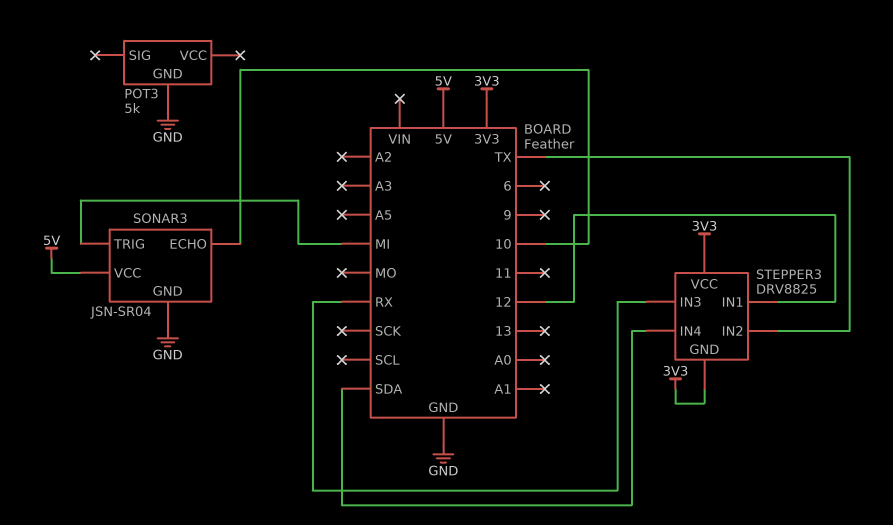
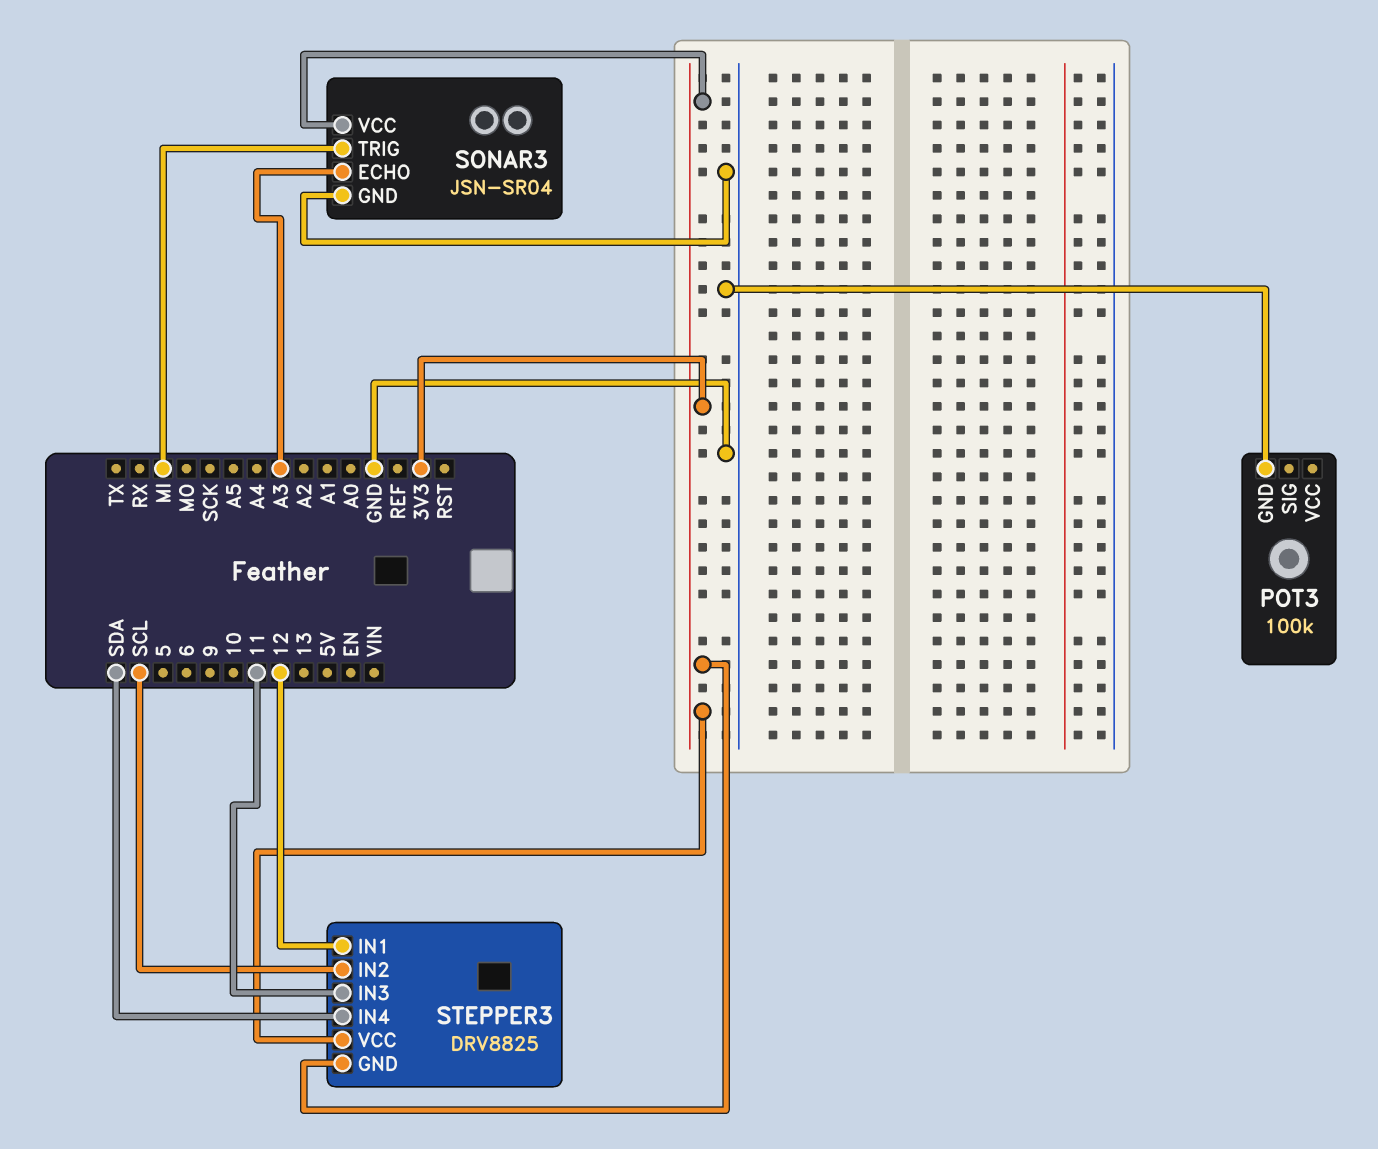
POT3: 5k -> 100k
SONAR3 pin ECHO: 10 -> A3
SONAR3 pin VCC: 5V -> 3V3
STEPPER3 pin IN2: TX -> SCL
STEPPER3 pin IN3: RX -> 11

